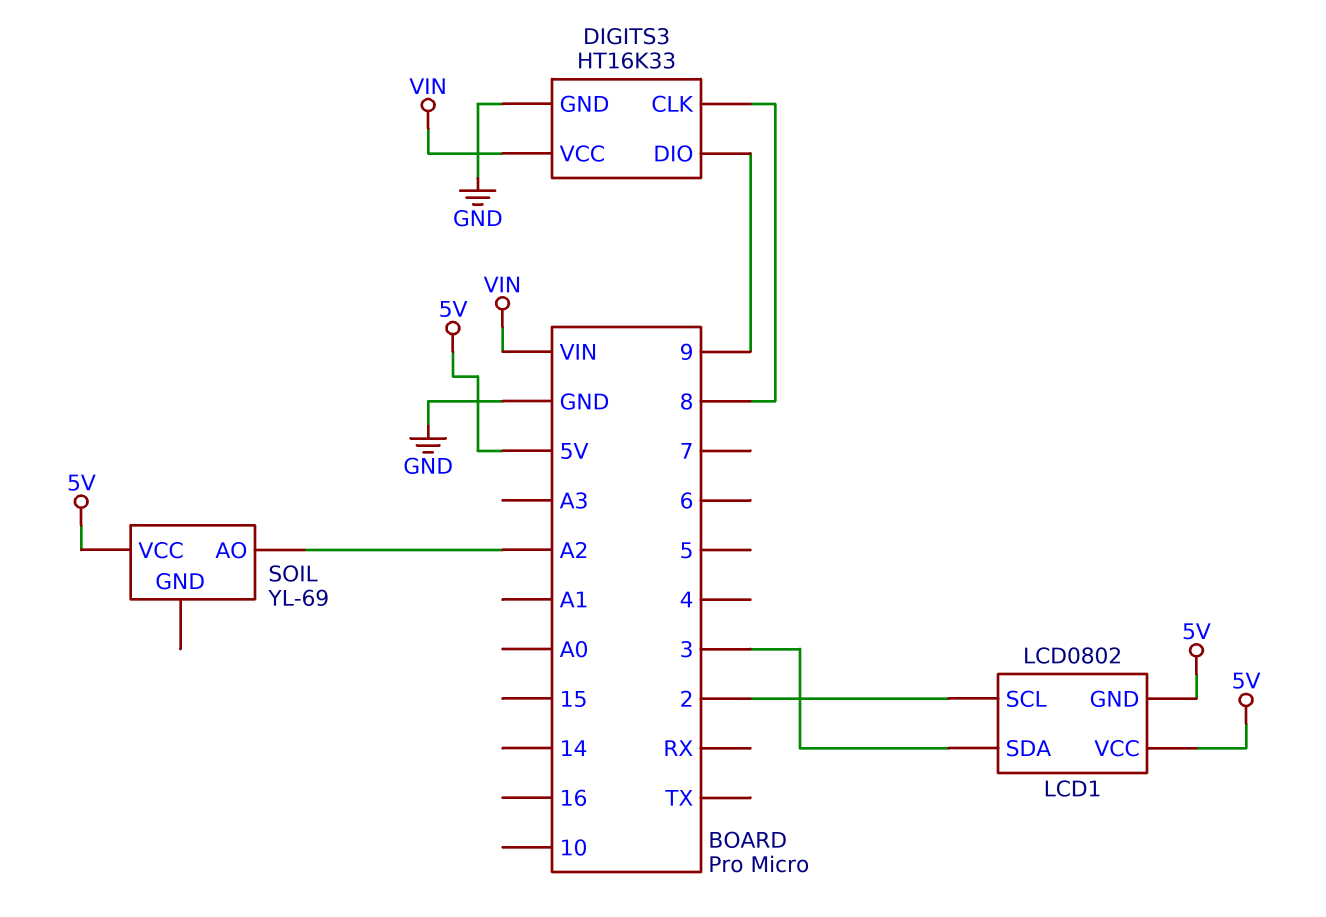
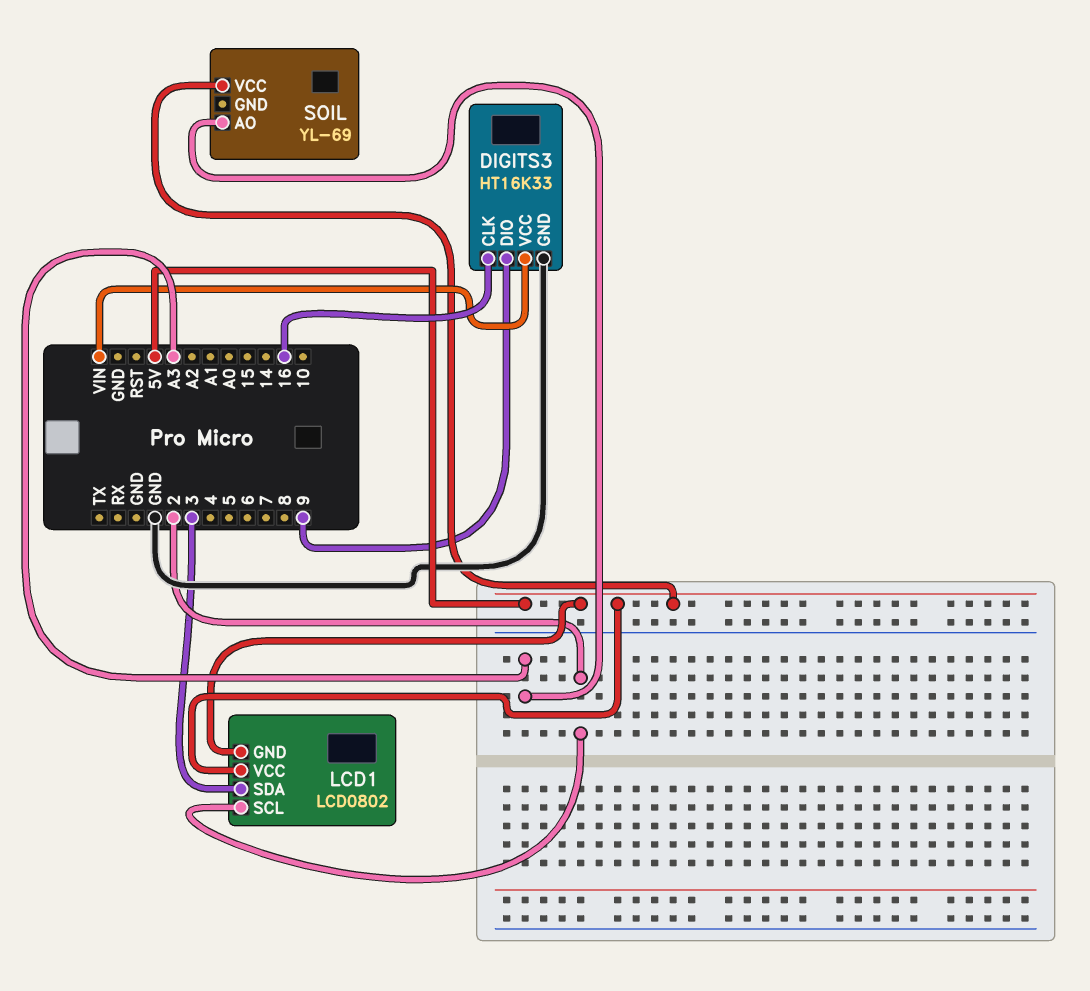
DIGITS3 pin CLK: 8 -> 16
SOIL pin AO: A2 -> A3

